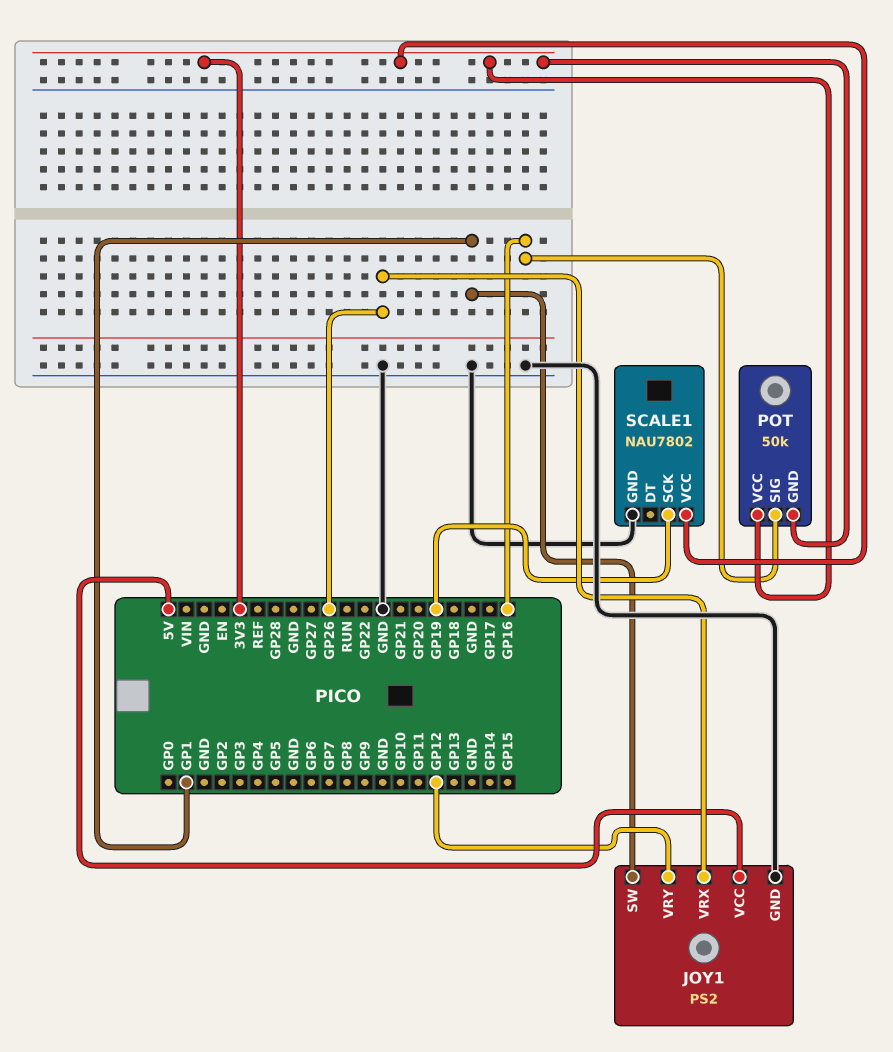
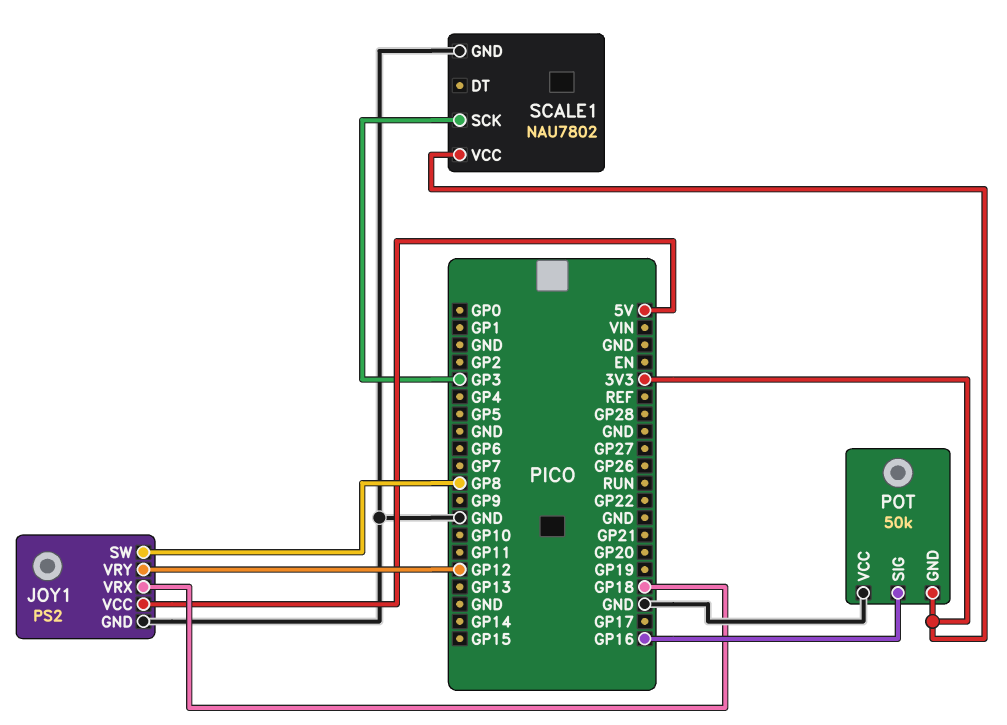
JOY1 pin SW: GP1 -> GP8
JOY1 pin VRX: GP26 -> GP18
POT pin VCC: 3V3 -> GND
SCALE1 pin SCK: GP19 -> GP3

